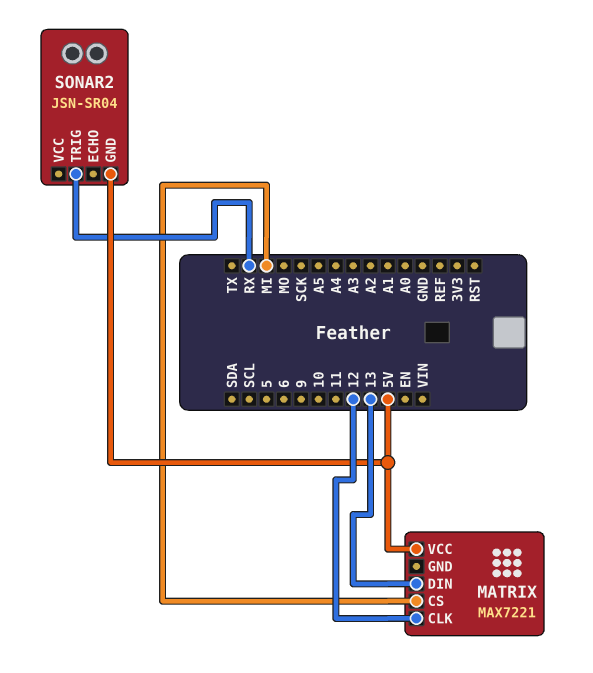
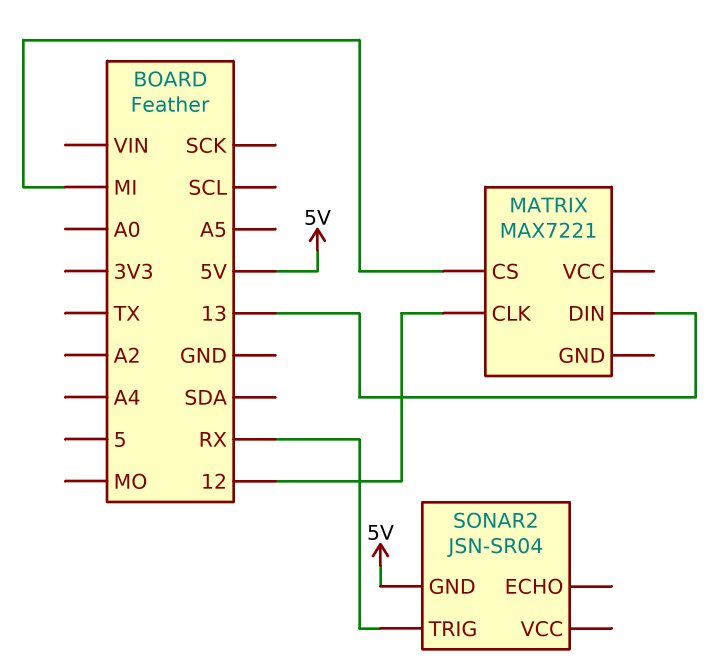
MATRIX pin VCC: 5V -> none

